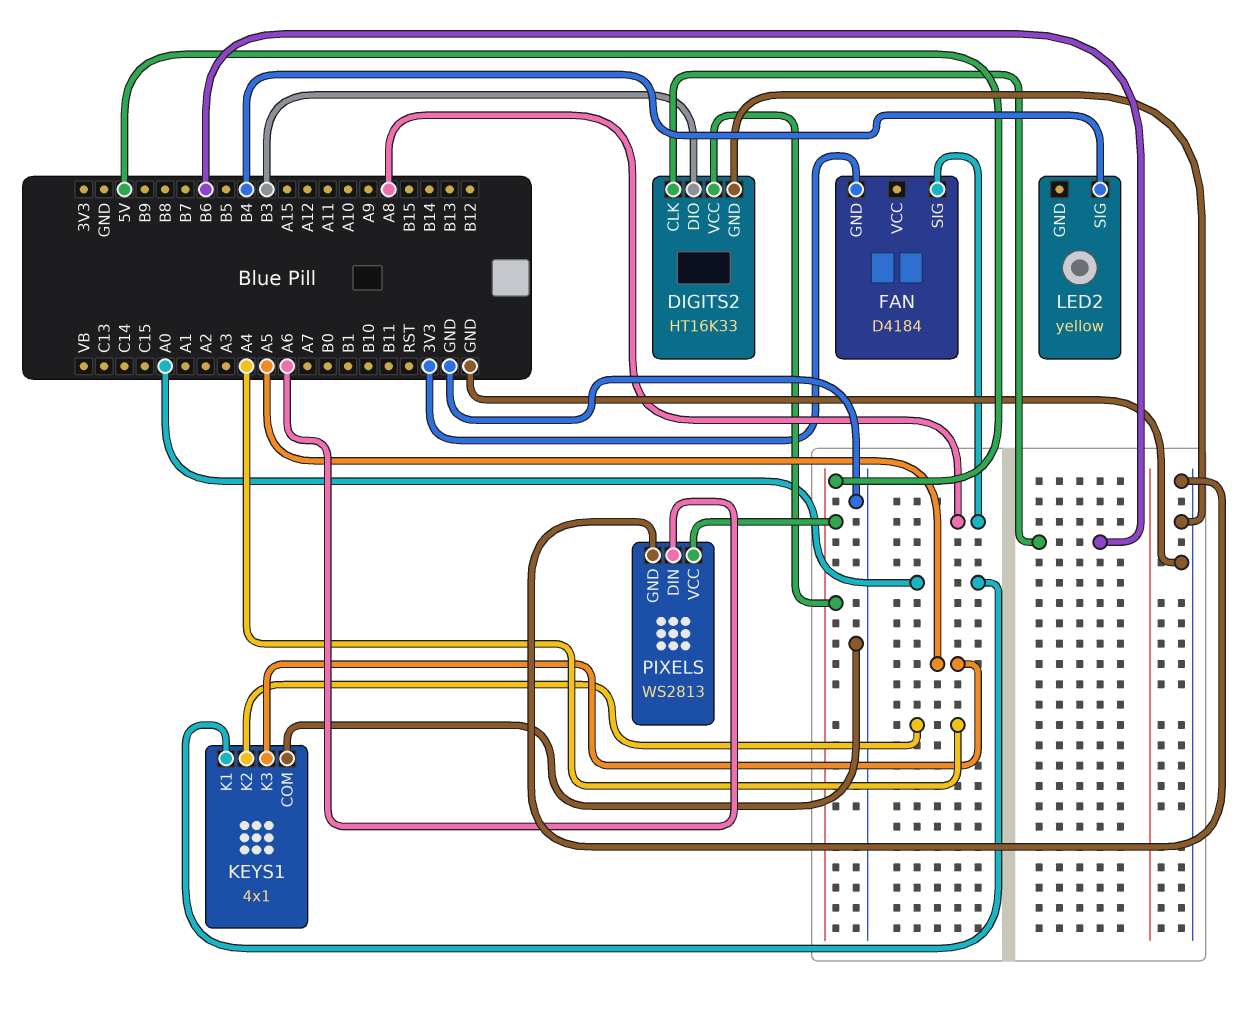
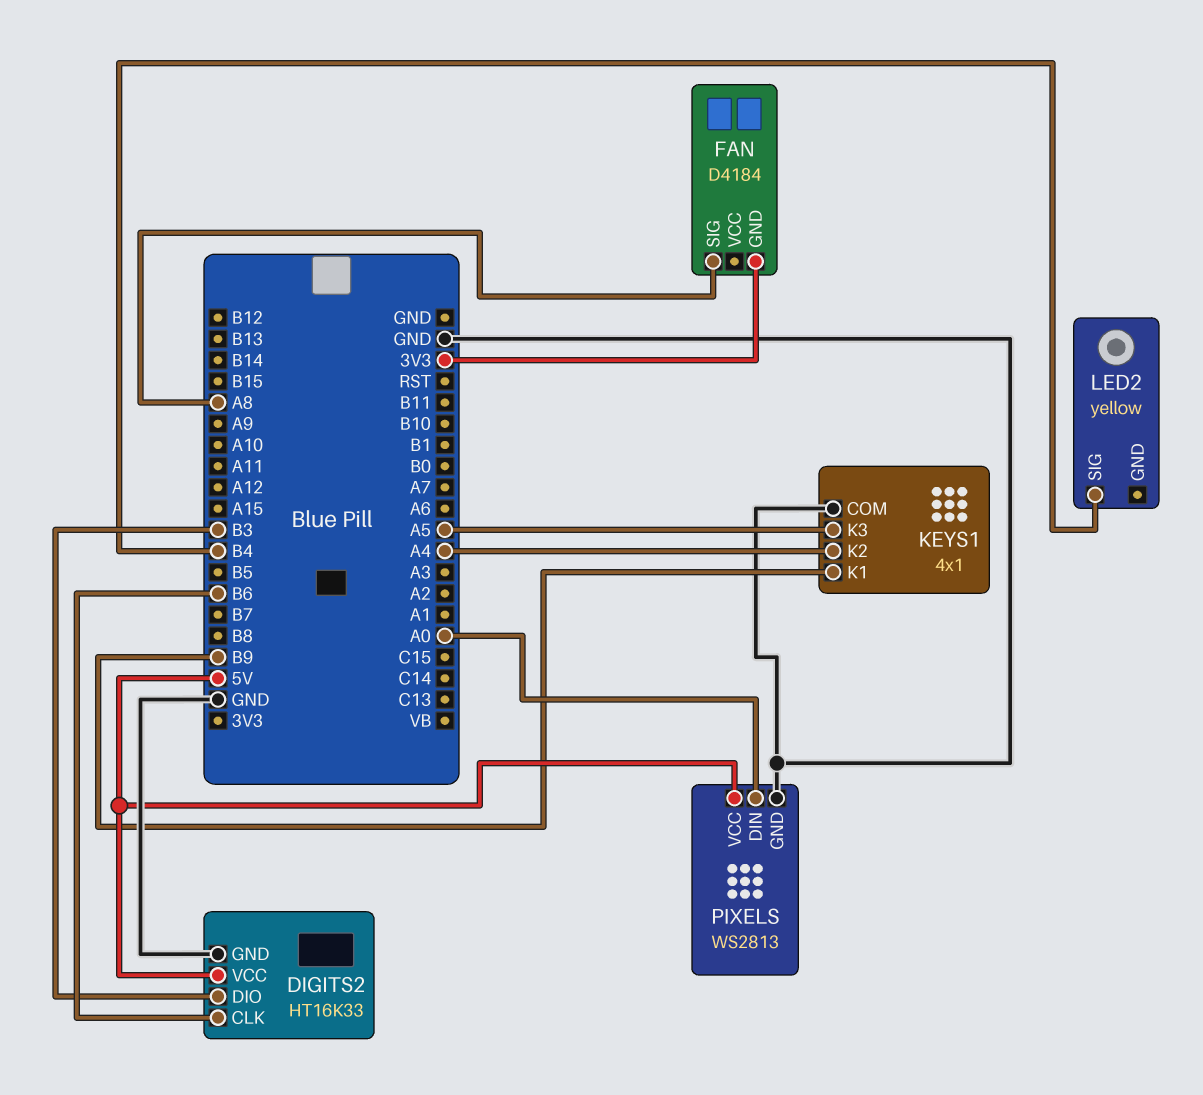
KEYS1 pin K1: A0 -> B9
PIXELS pin DIN: A6 -> A0

